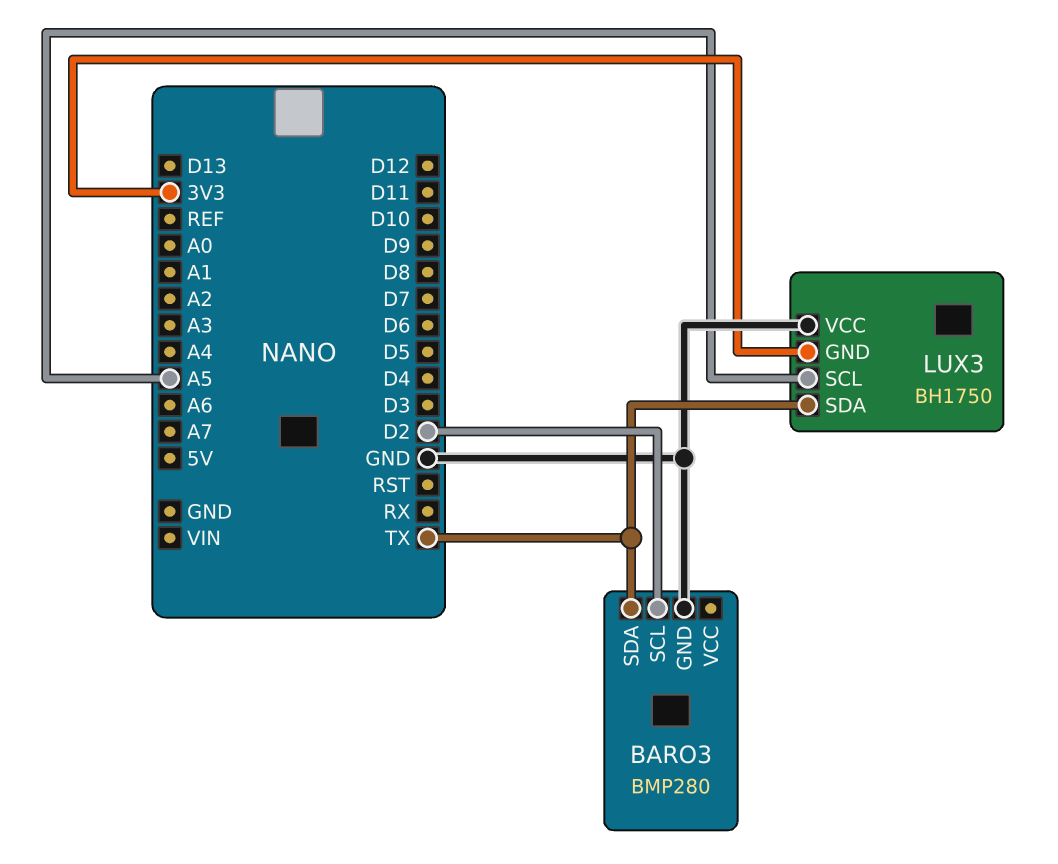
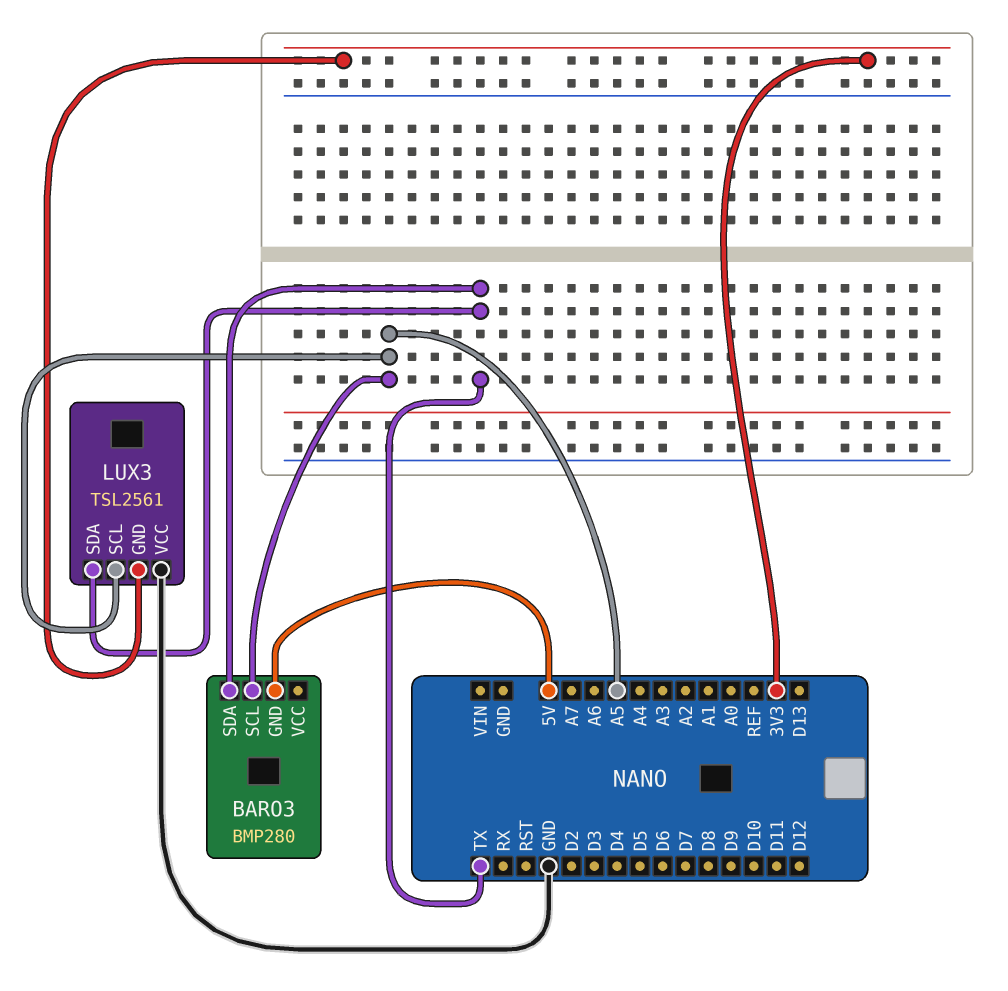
BARO3 pin GND: GND -> 5V
BARO3 pin SCL: D2 -> A5
LUX3: BH1750 -> TSL2561

